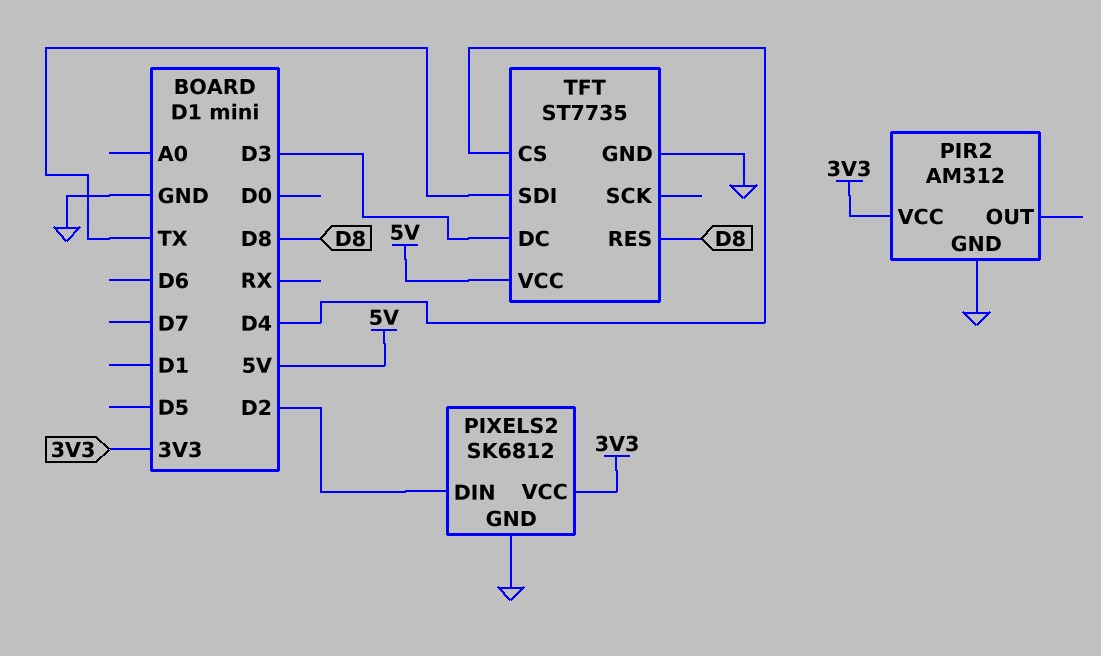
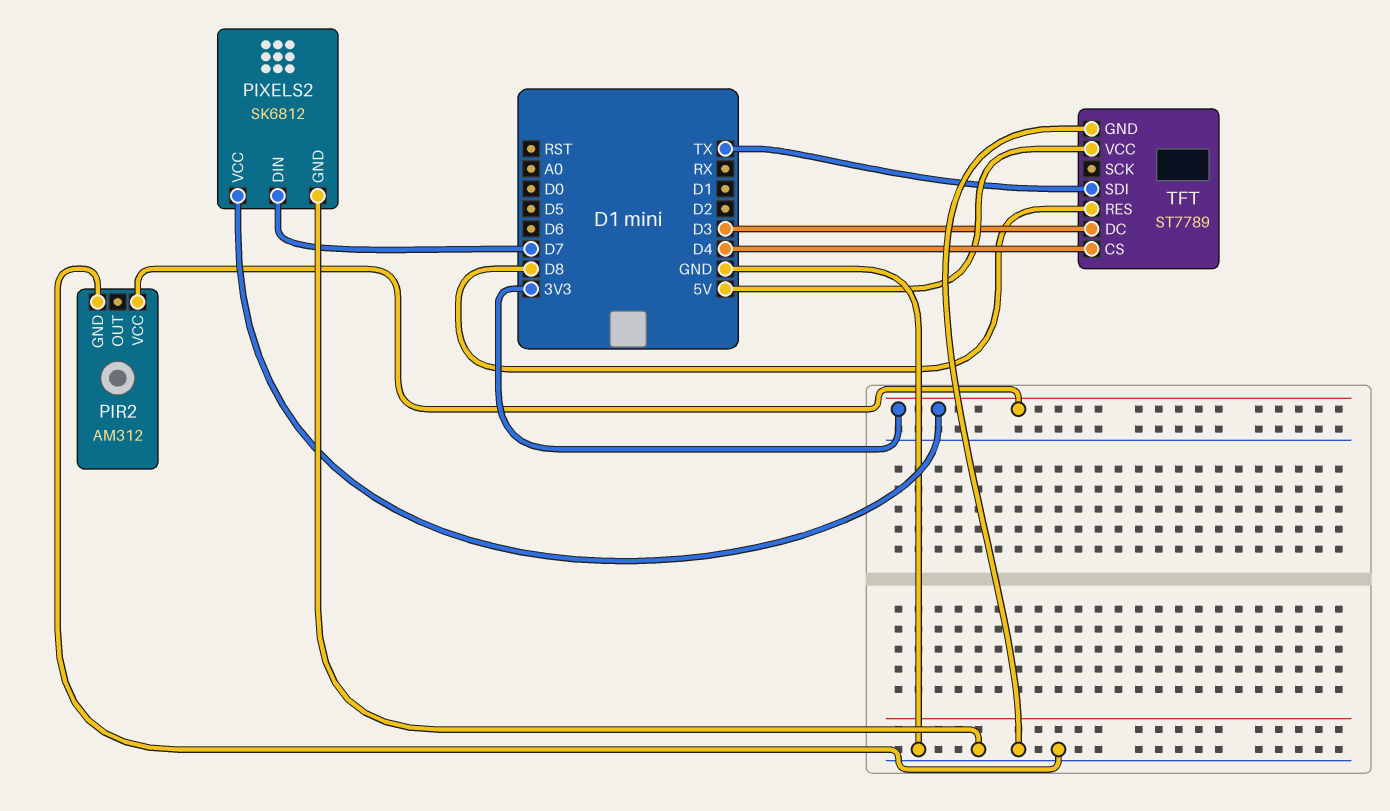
PIXELS2 pin DIN: D2 -> D7
TFT: ST7735 -> ST7789

